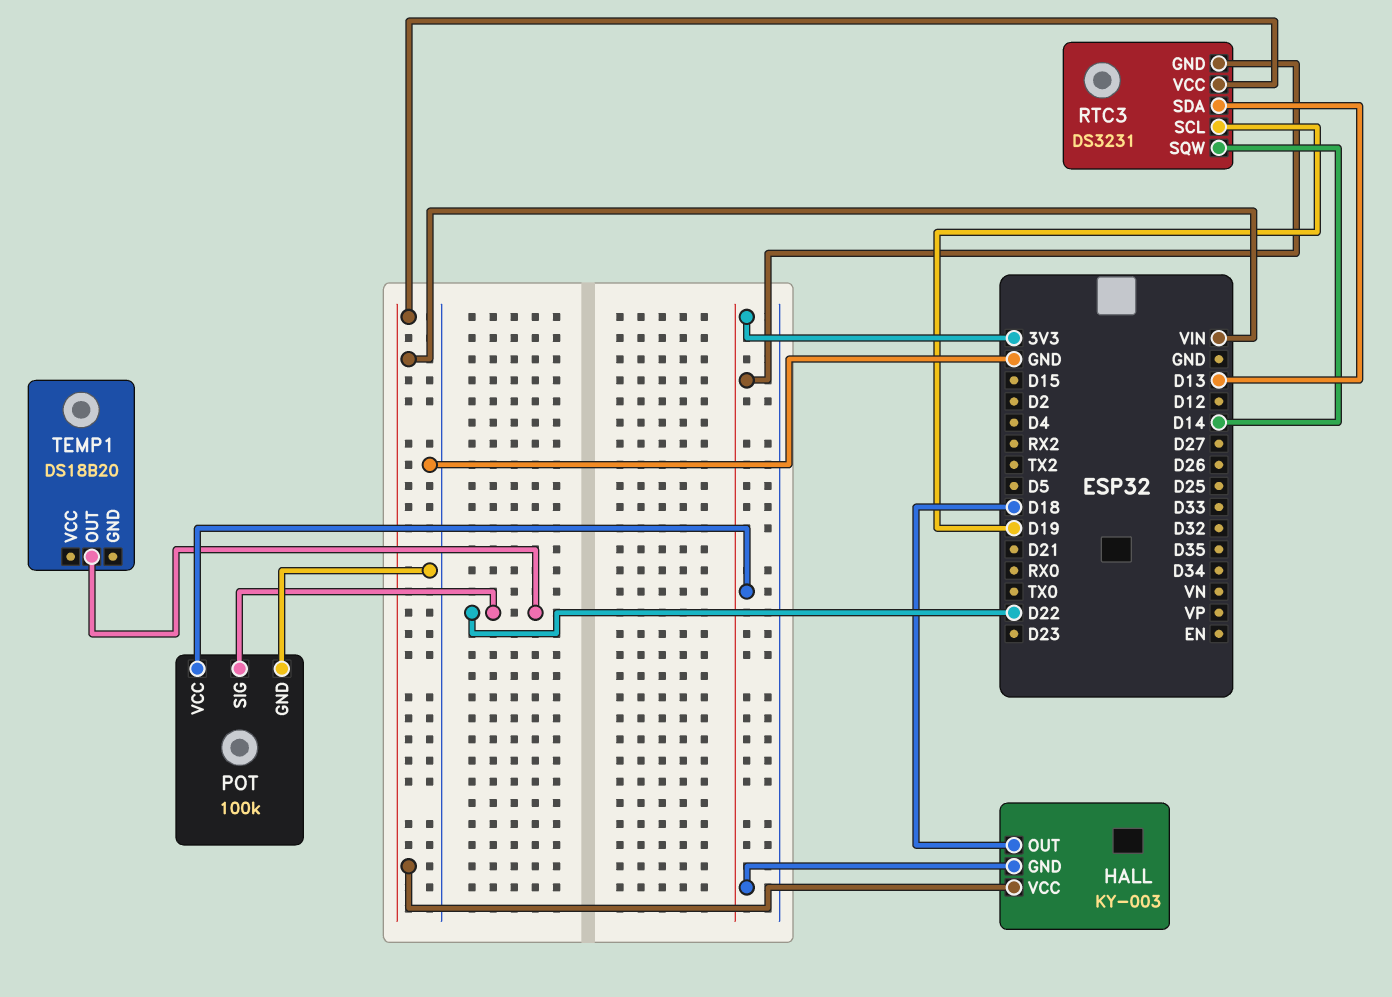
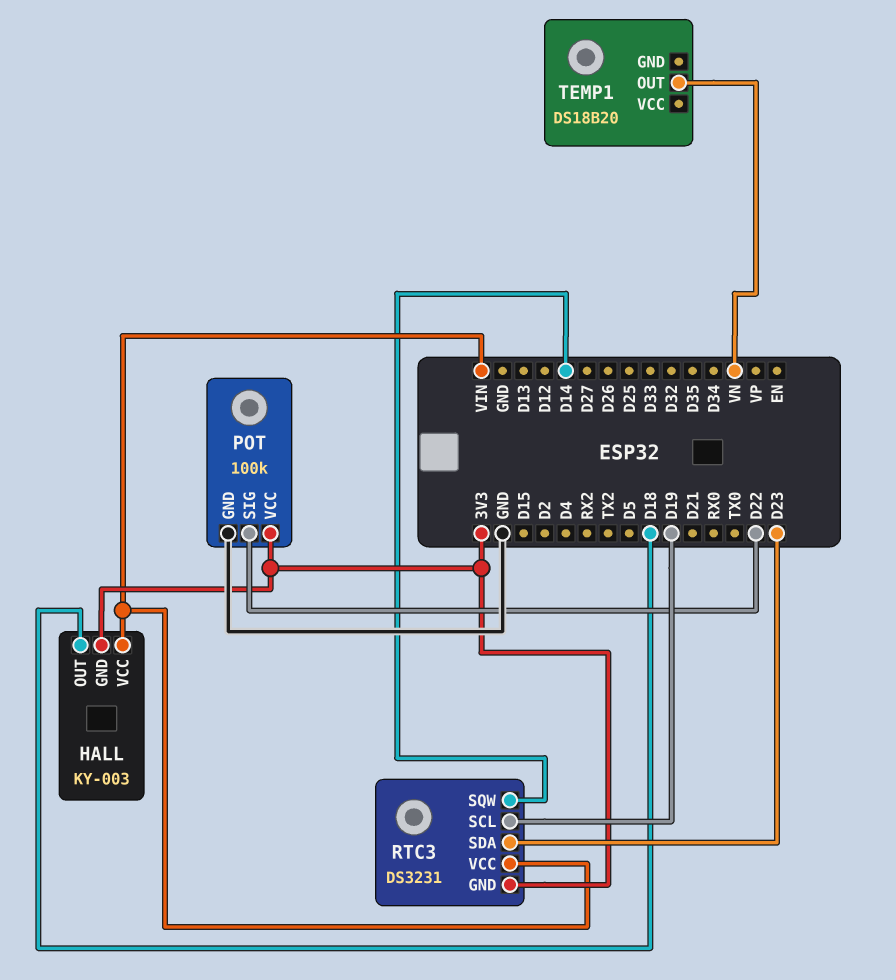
RTC3 pin SDA: D13 -> D23
TEMP1 pin OUT: D22 -> VN

